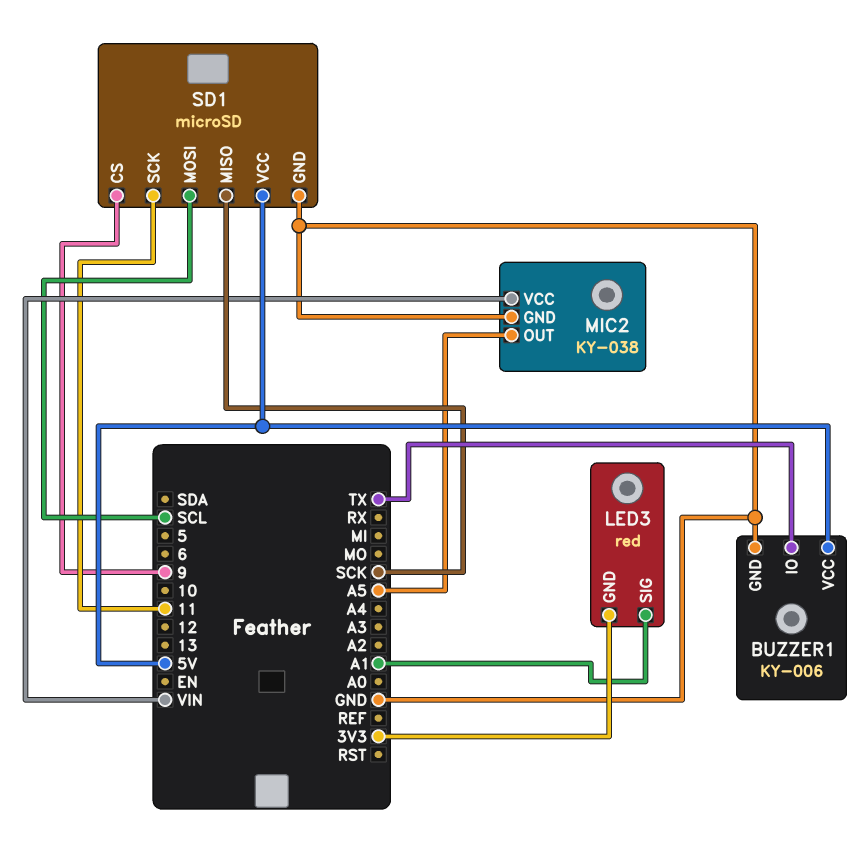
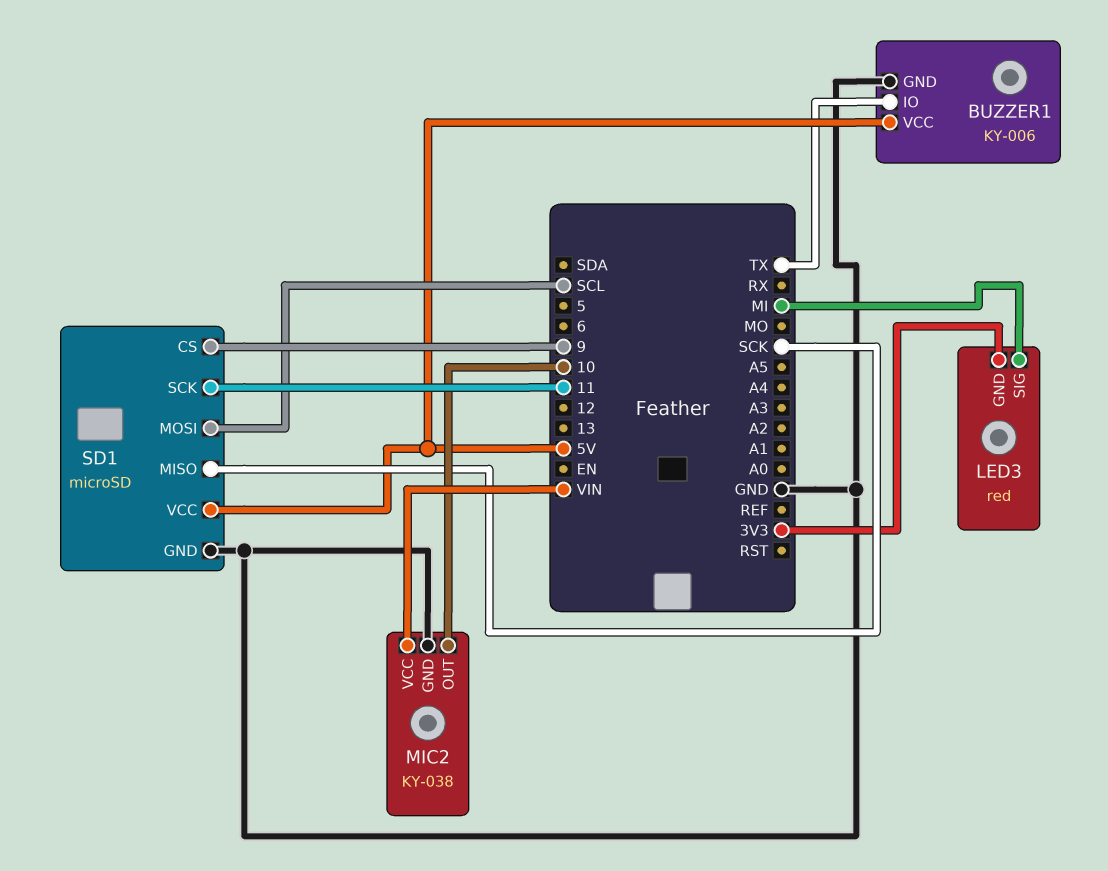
LED3 pin SIG: A1 -> MI
MIC2 pin OUT: A5 -> 10

